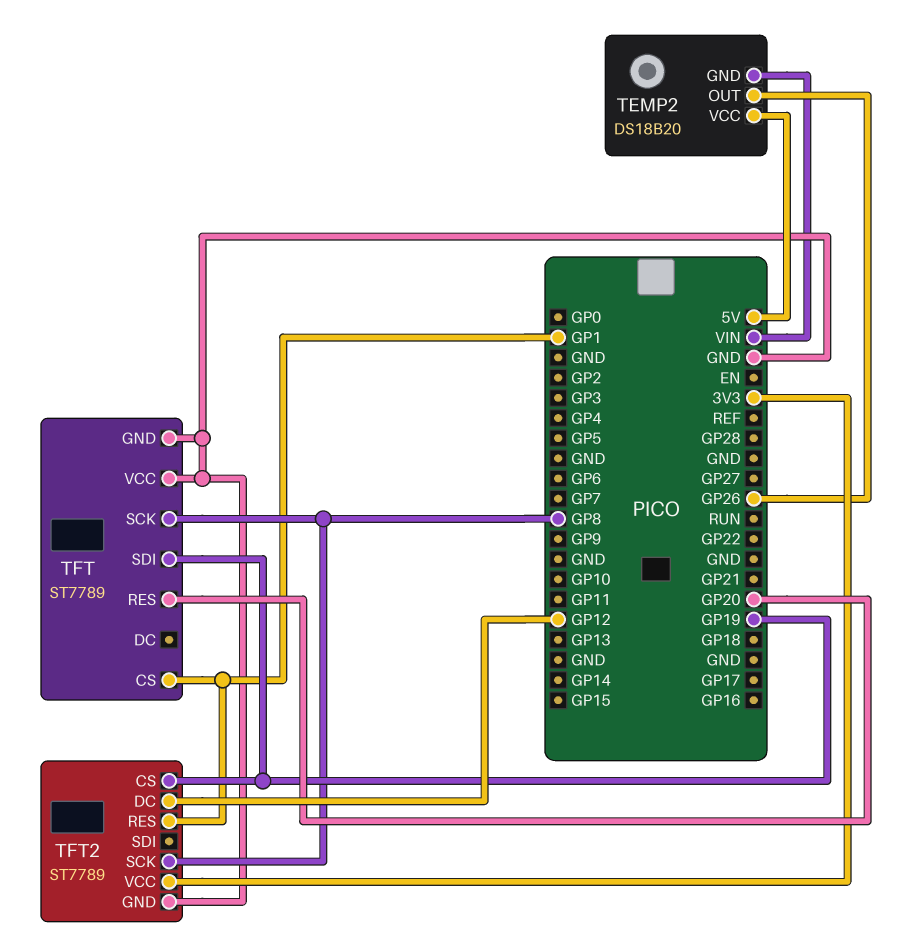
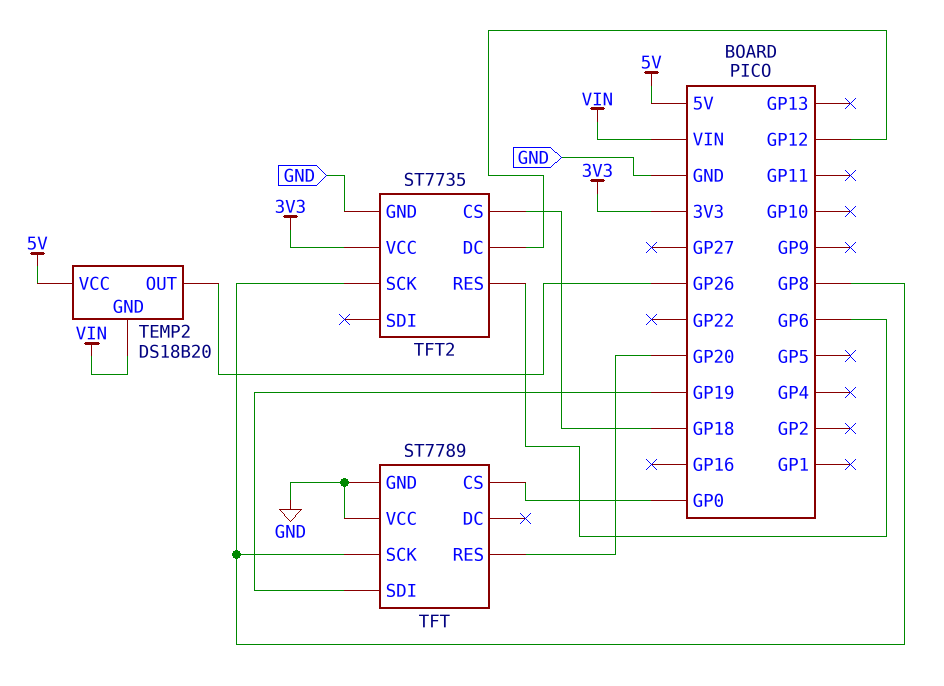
TFT pin CS: GP1 -> GP0
TFT2: ST7789 -> ST7735
TFT2 pin CS: GP19 -> GP18
TFT2 pin RES: GP1 -> GP6

